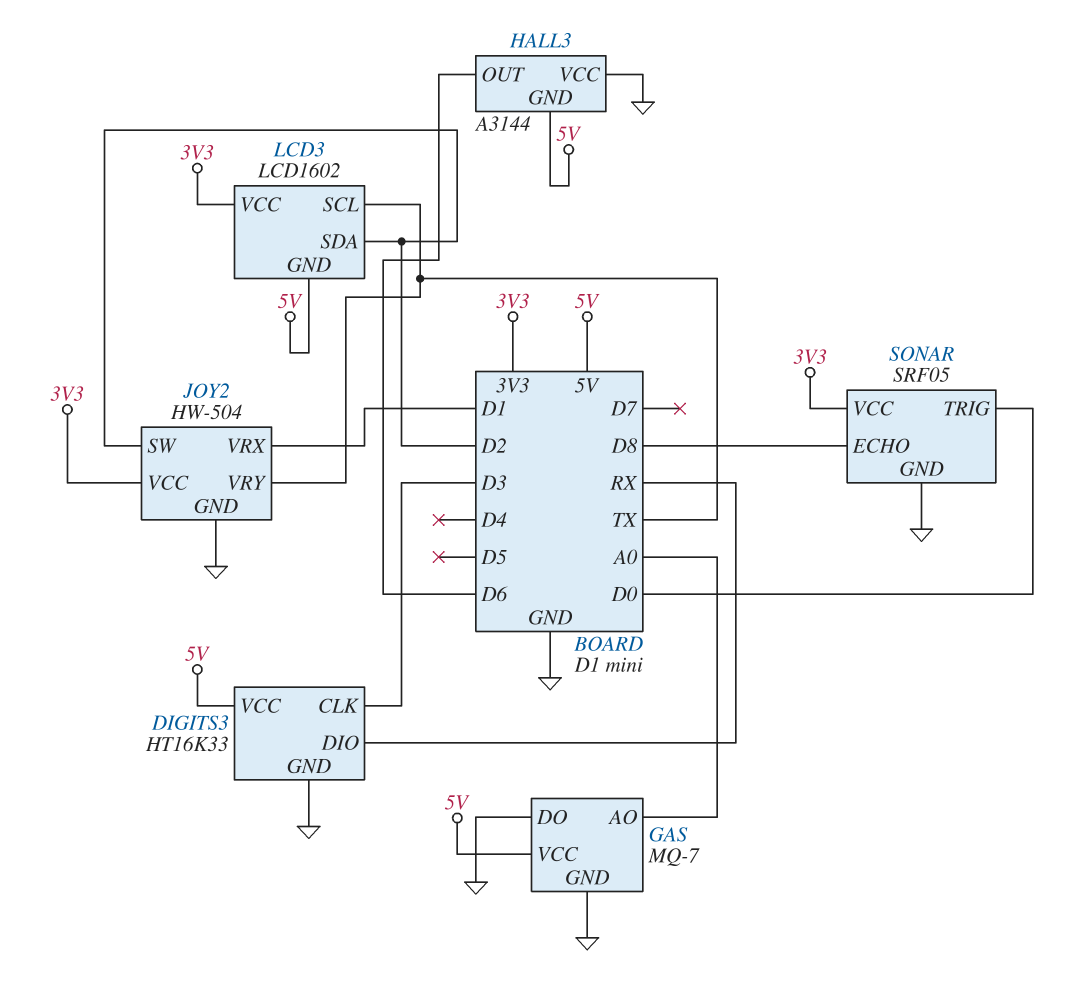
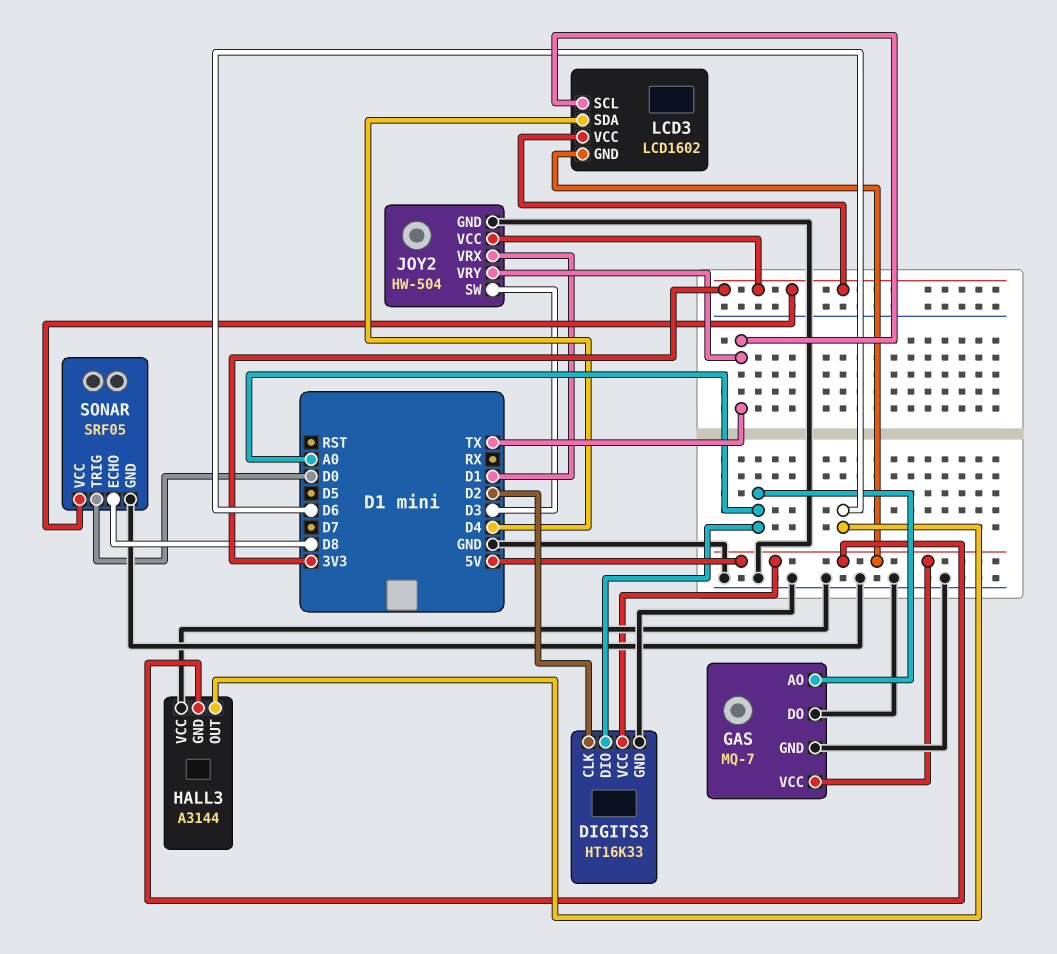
DIGITS3 pin CLK: D3 -> D2
DIGITS3 pin DIO: RX -> A0
JOY2 pin SW: D2 -> D3
LCD3 pin SDA: D2 -> D4

